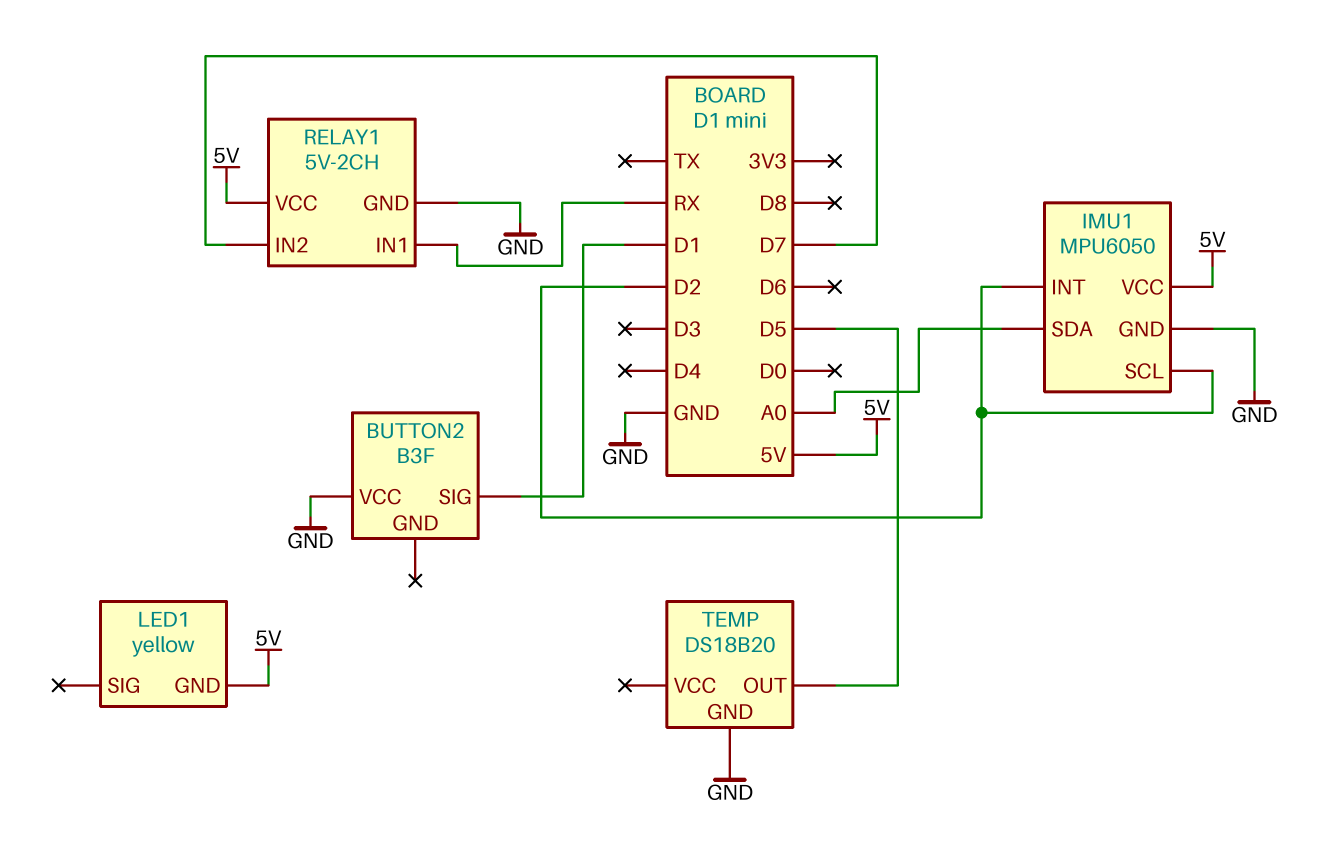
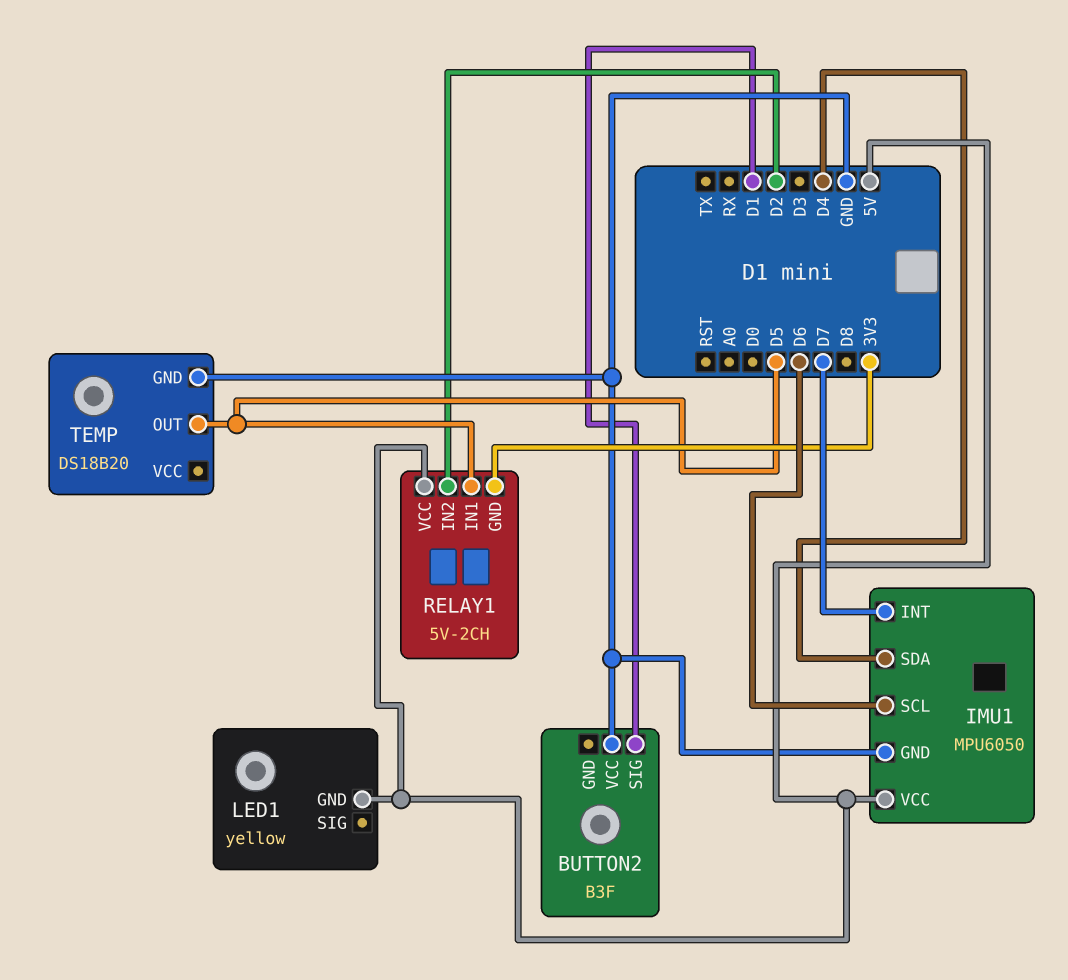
IMU1 pin INT: D2 -> D7
IMU1 pin SCL: D2 -> D6
IMU1 pin SDA: A0 -> D4
RELAY1 pin GND: GND -> 3V3
RELAY1 pin IN1: RX -> D5
RELAY1 pin IN2: D7 -> D2

